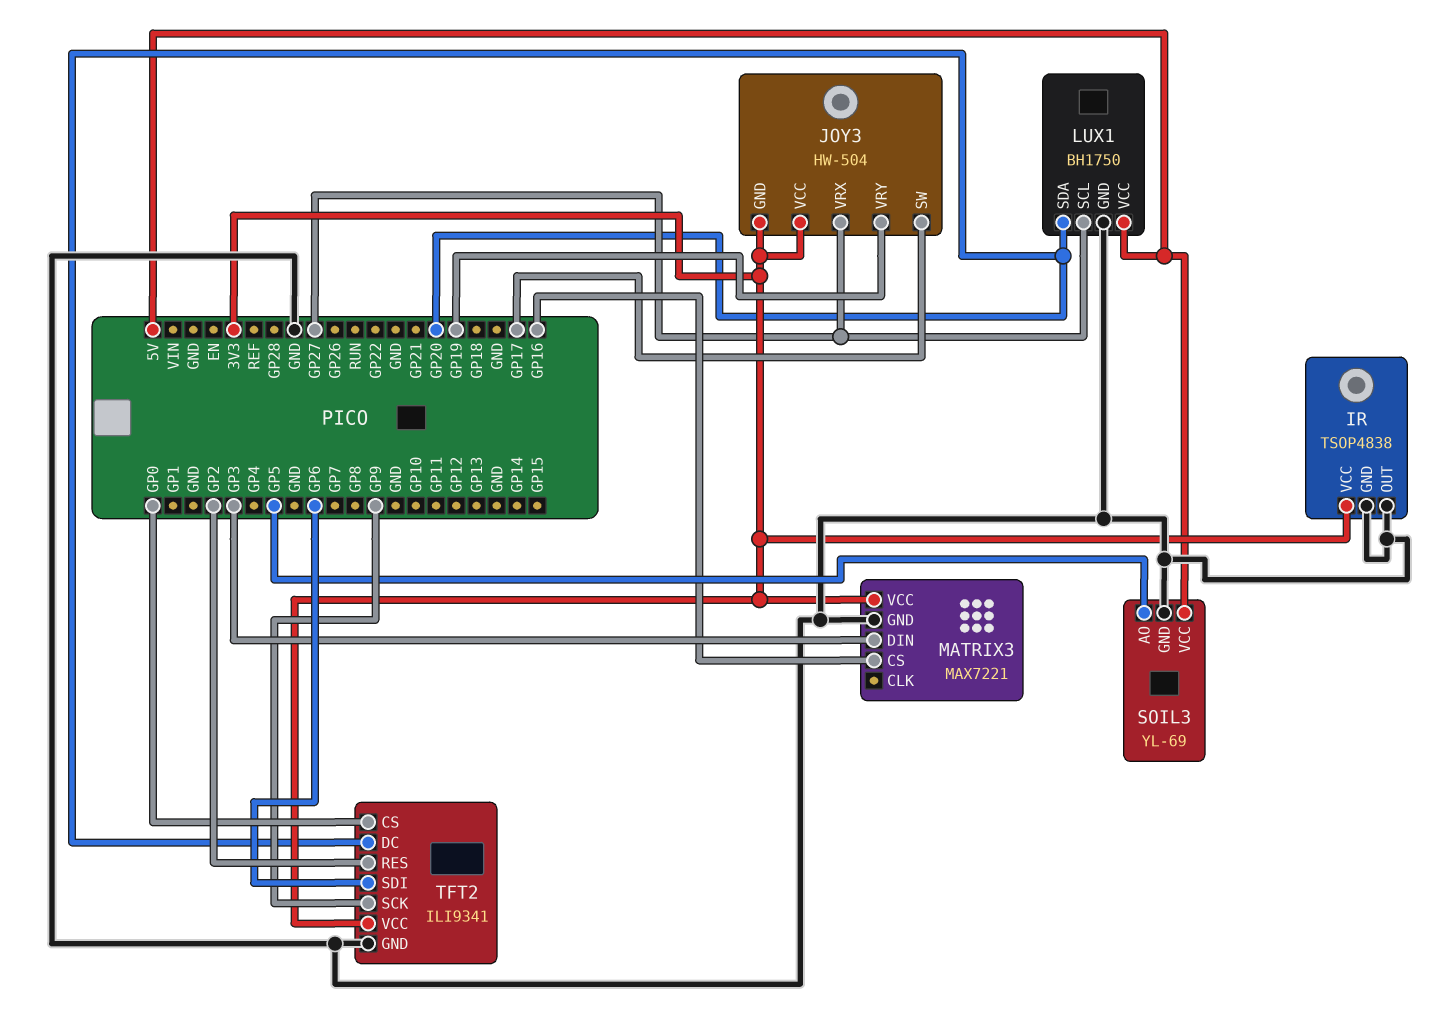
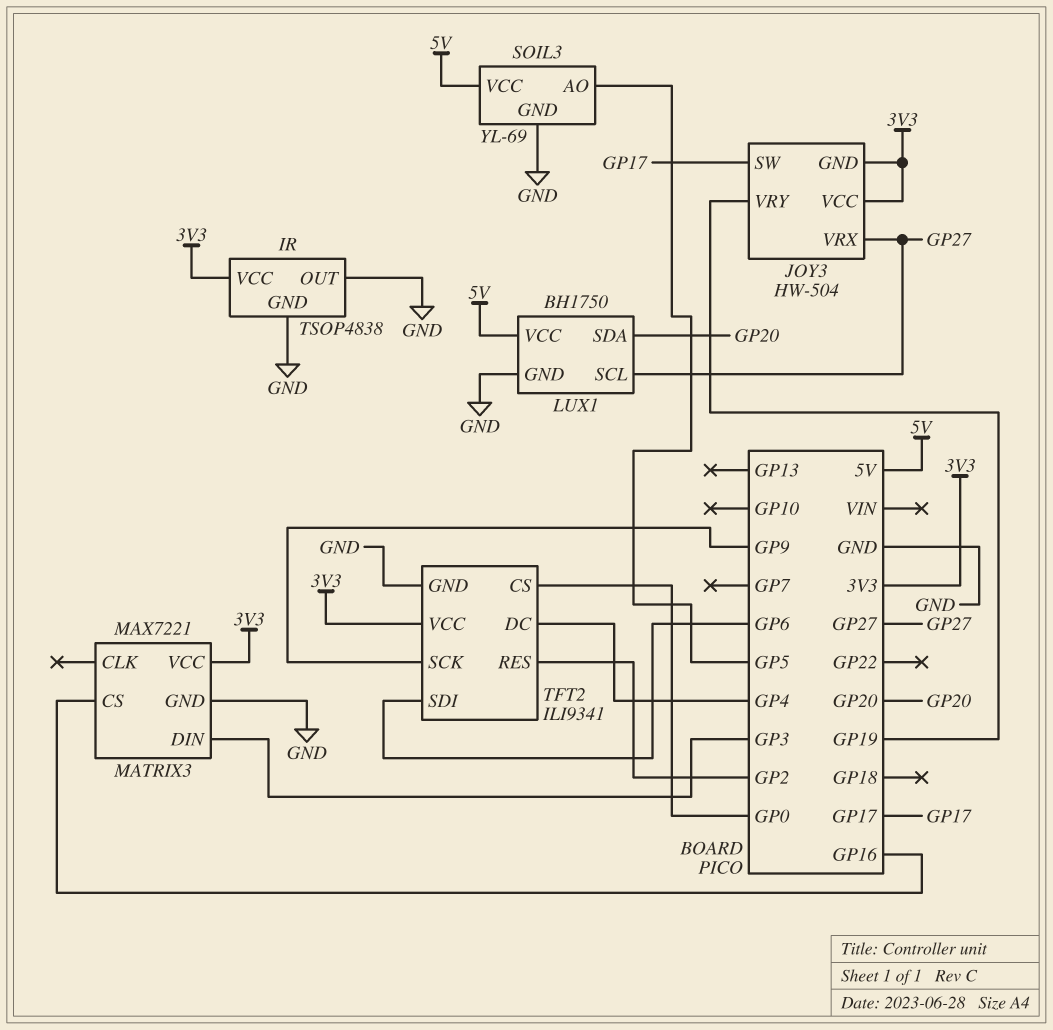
TFT2 pin DC: GP20 -> GP4

